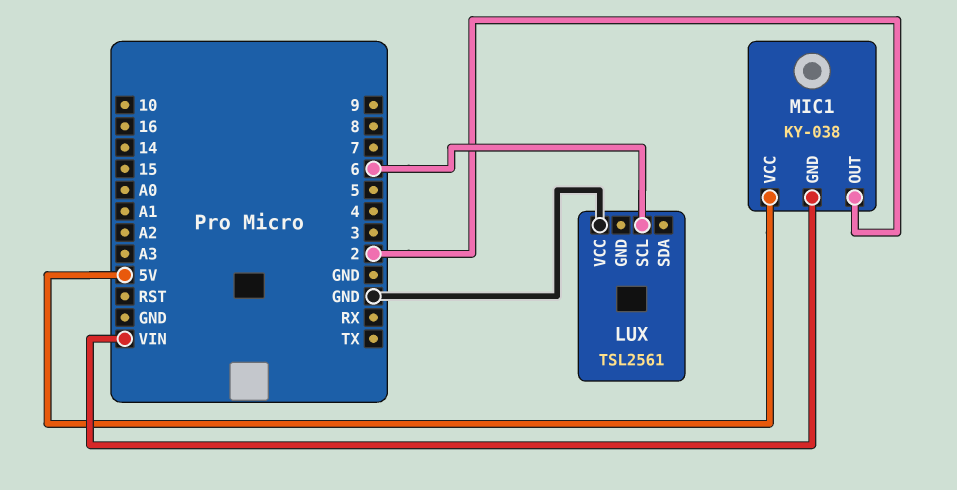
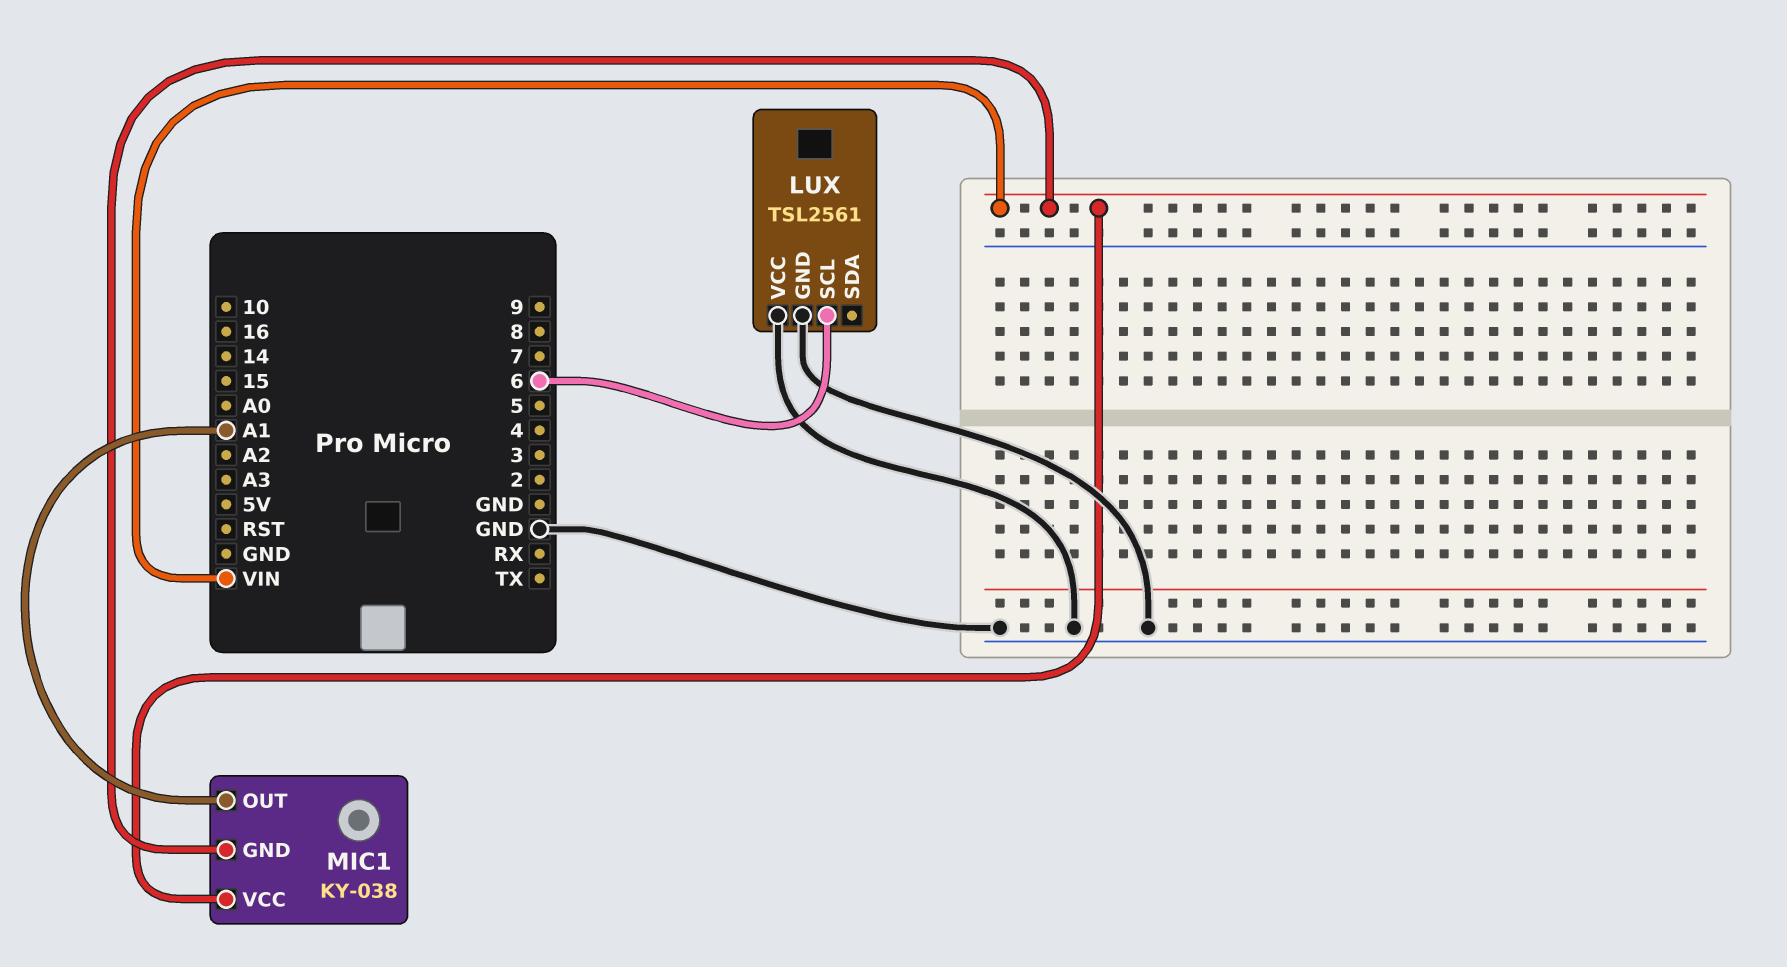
LUX pin GND: none -> GND
MIC1 pin OUT: 2 -> A1
MIC1 pin VCC: 5V -> VIN

